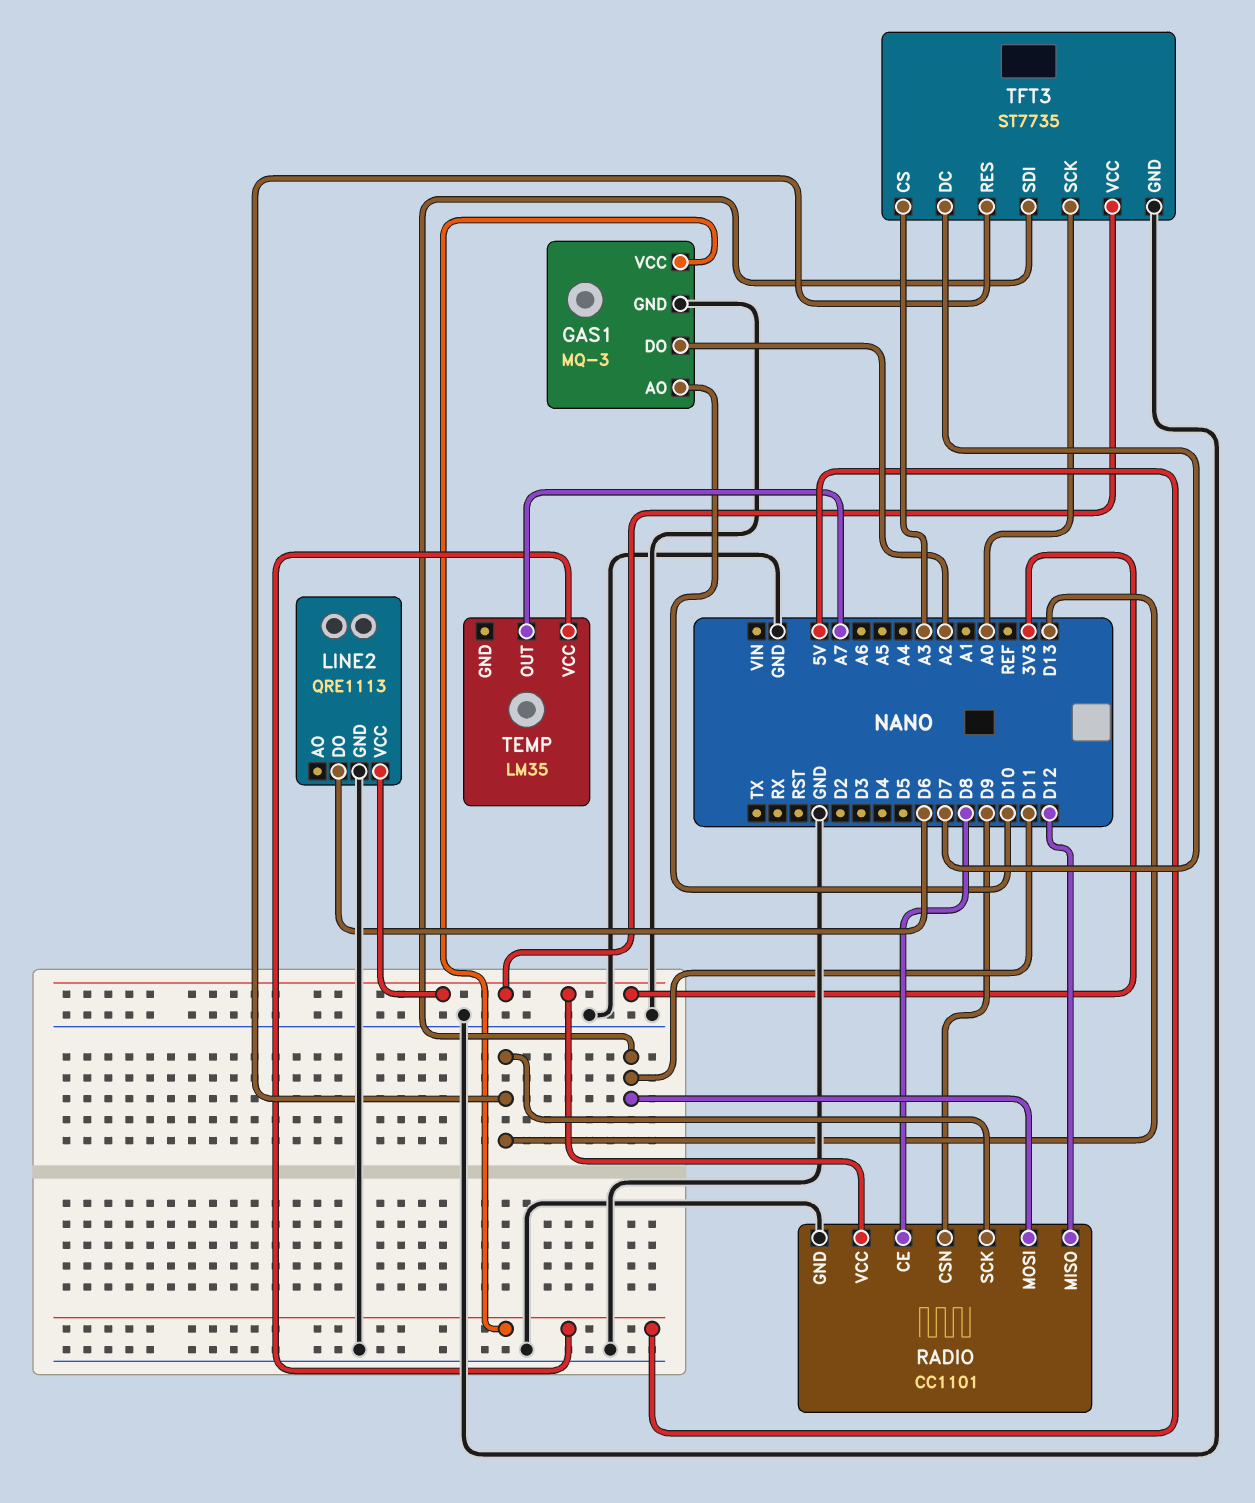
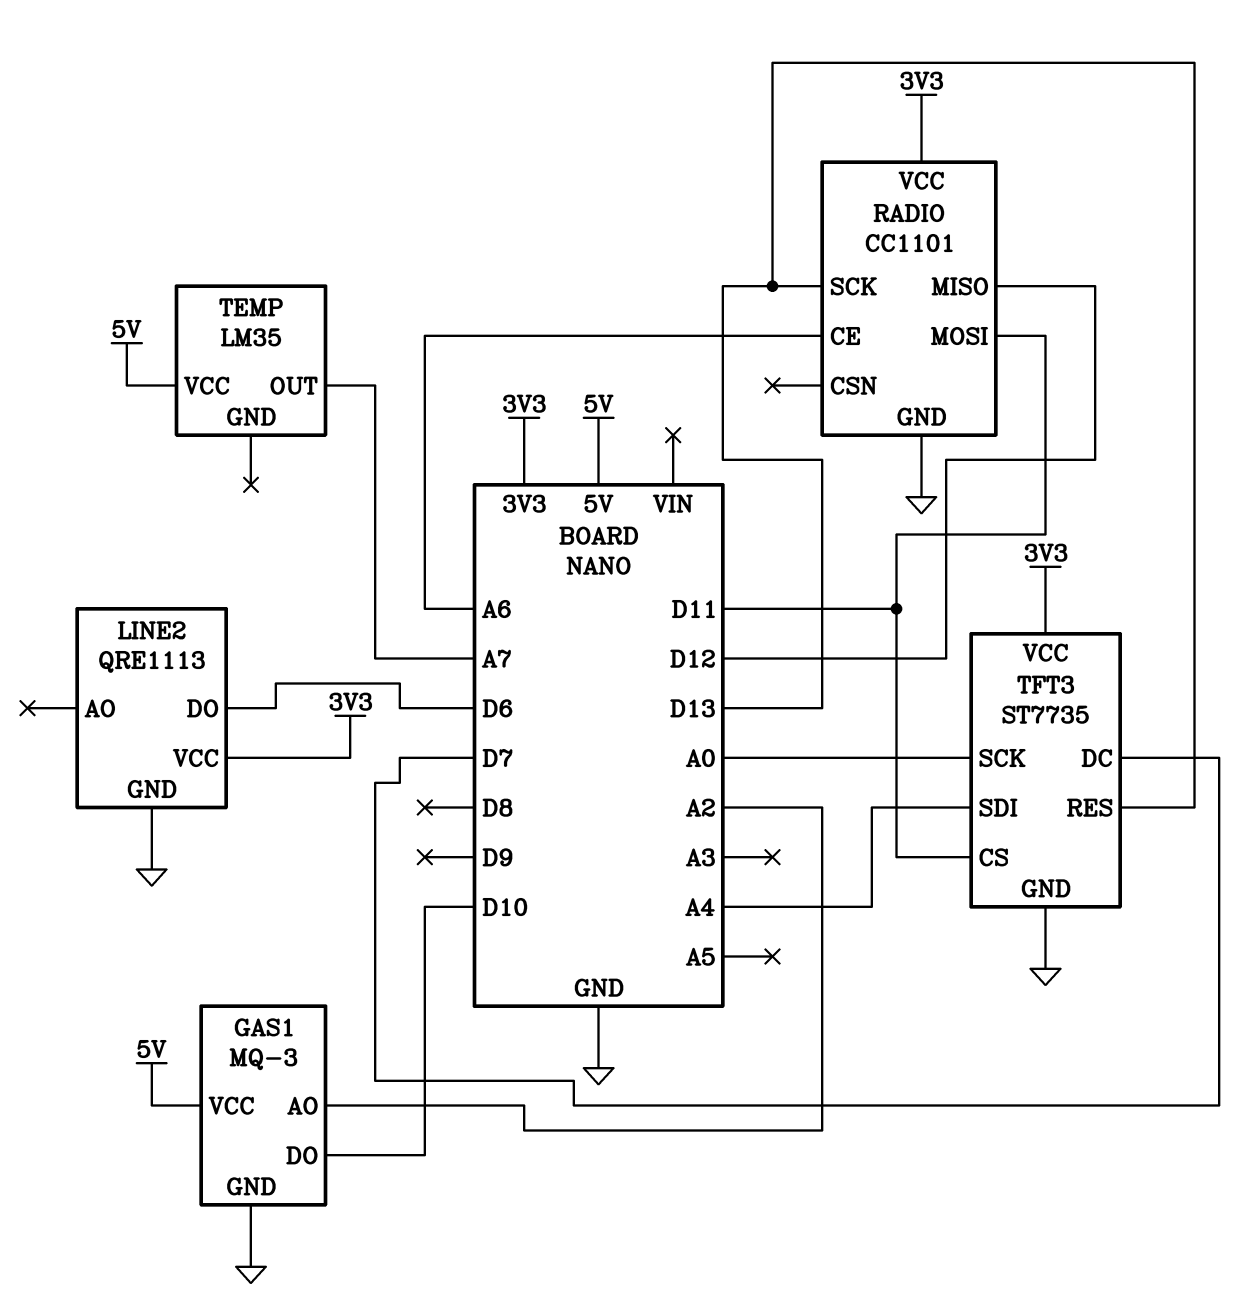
GAS1 pin AO: D10 -> A2
GAS1 pin DO: A2 -> D10
RADIO pin CE: D8 -> A6
RADIO pin CSN: D9 -> none
TFT3 pin CS: A3 -> D11
TFT3 pin SDI: D11 -> A4

